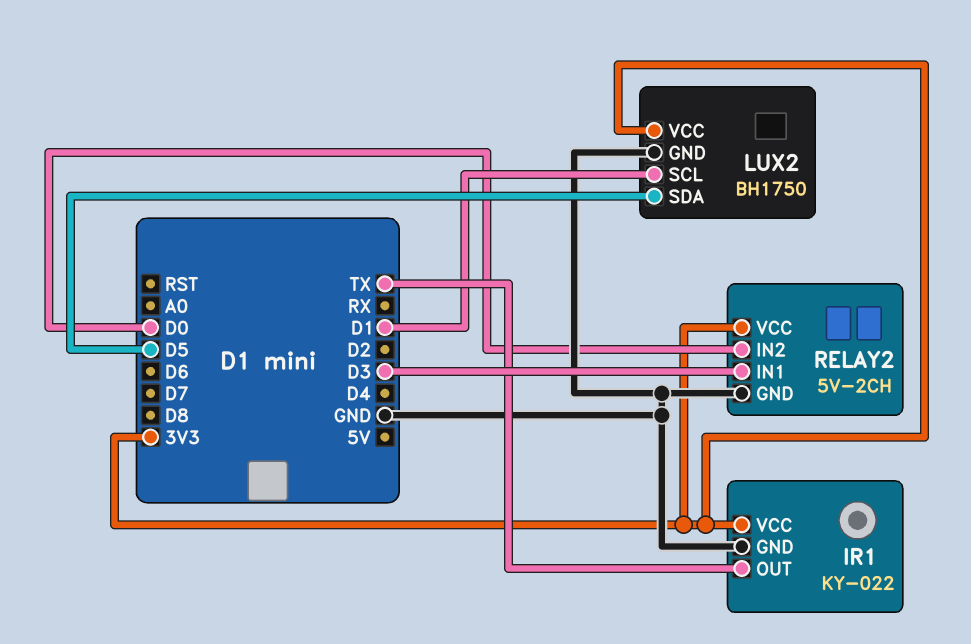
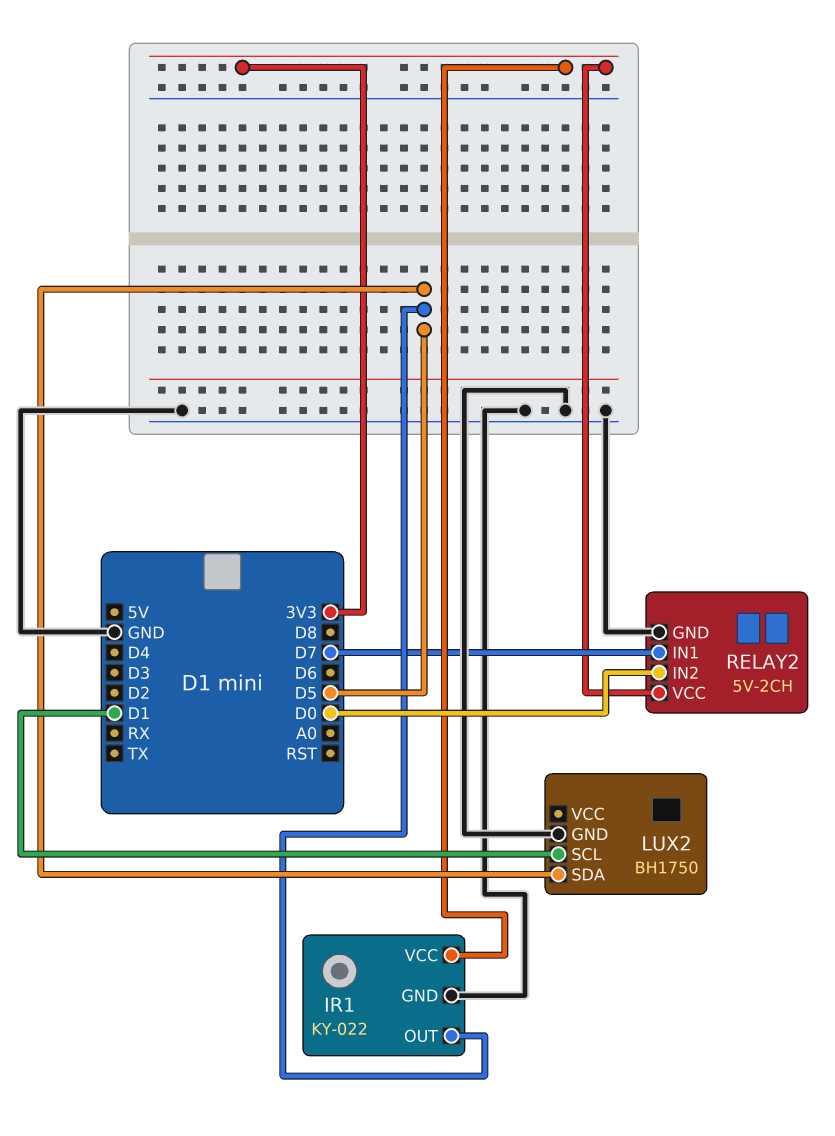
IR1 pin OUT: TX -> D5
LUX2 pin VCC: 3V3 -> none
RELAY2 pin IN1: D3 -> D7

